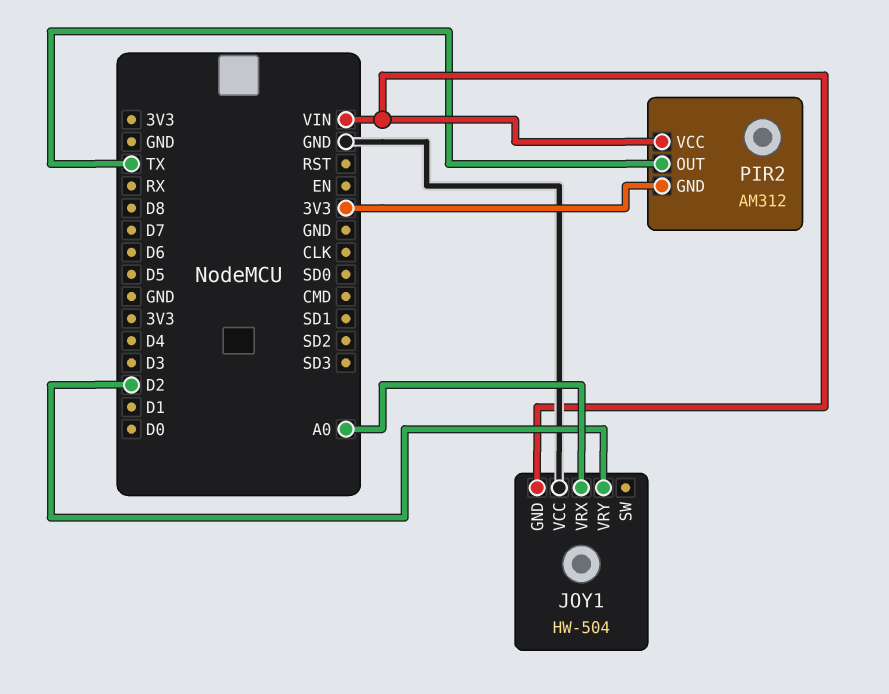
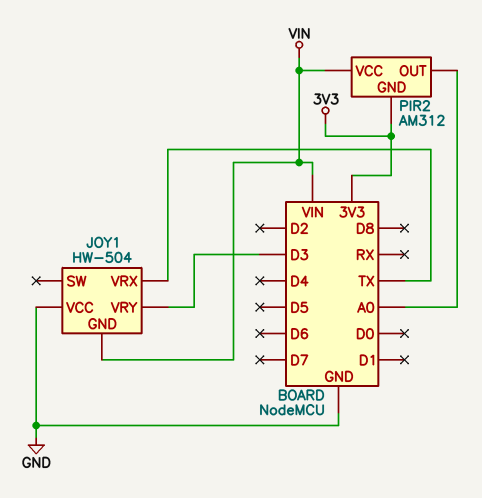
JOY1 pin VRX: A0 -> TX
JOY1 pin VRY: D2 -> D3
PIR2 pin OUT: TX -> A0

